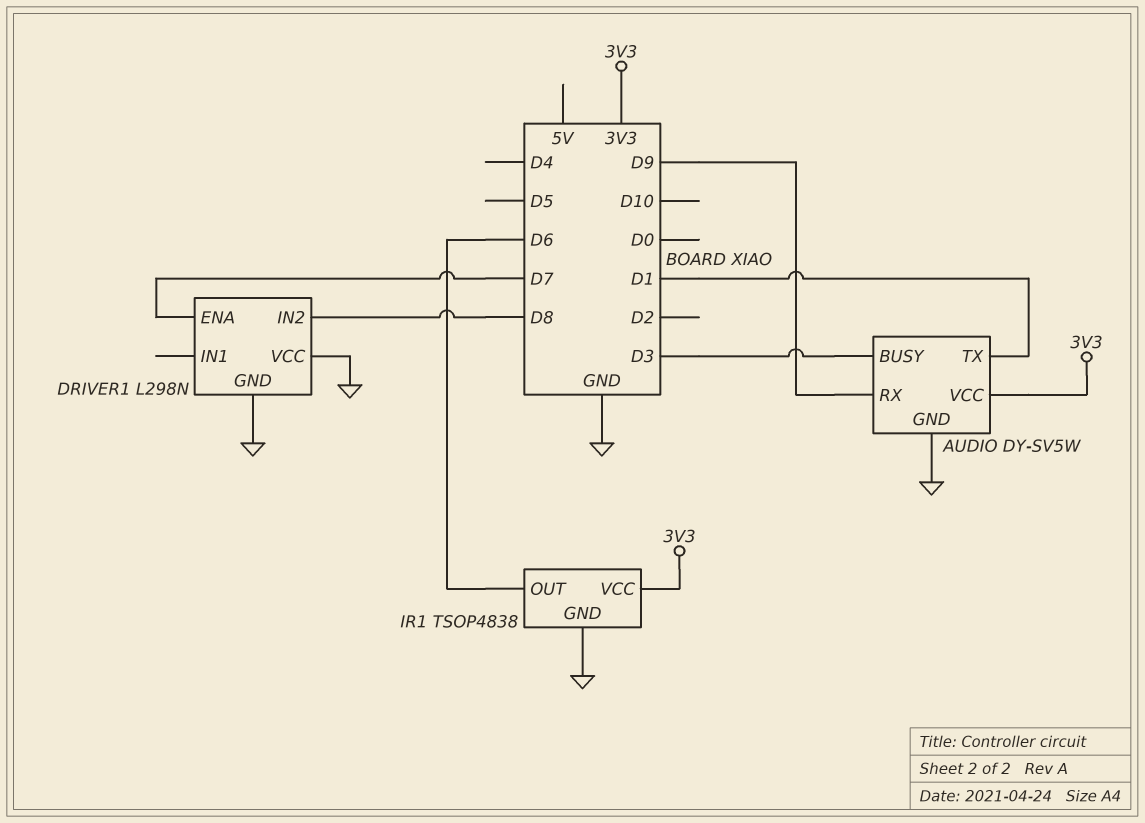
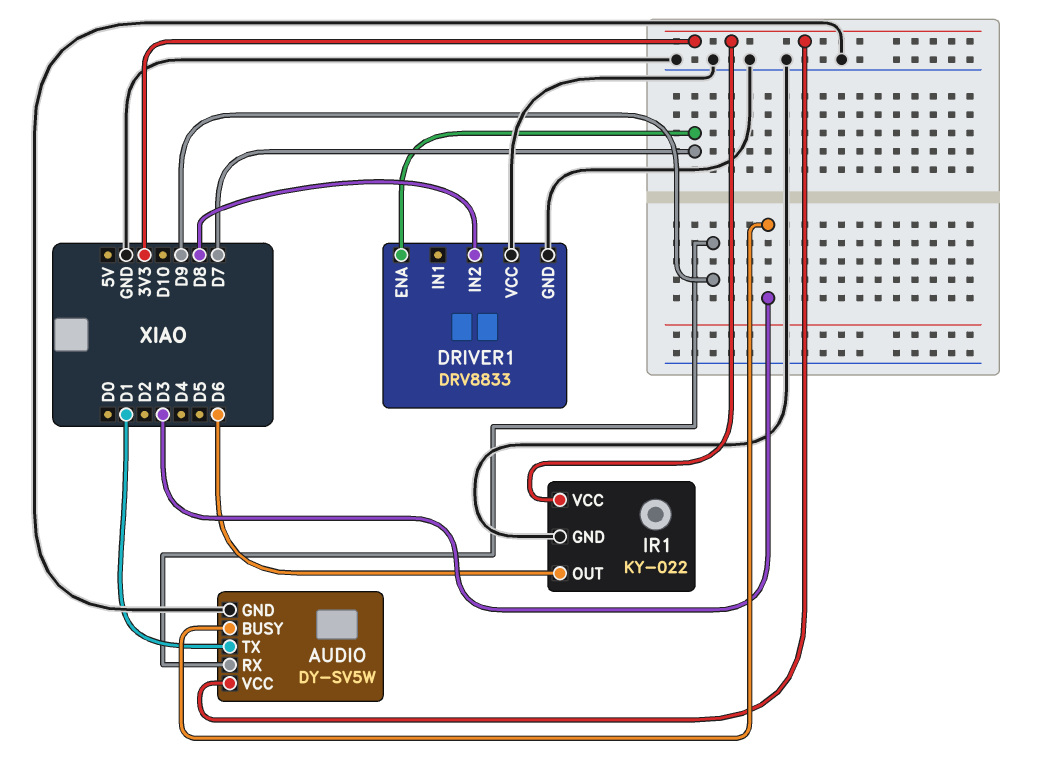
DRIVER1: L298N -> DRV8833
IR1: TSOP4838 -> KY-022

